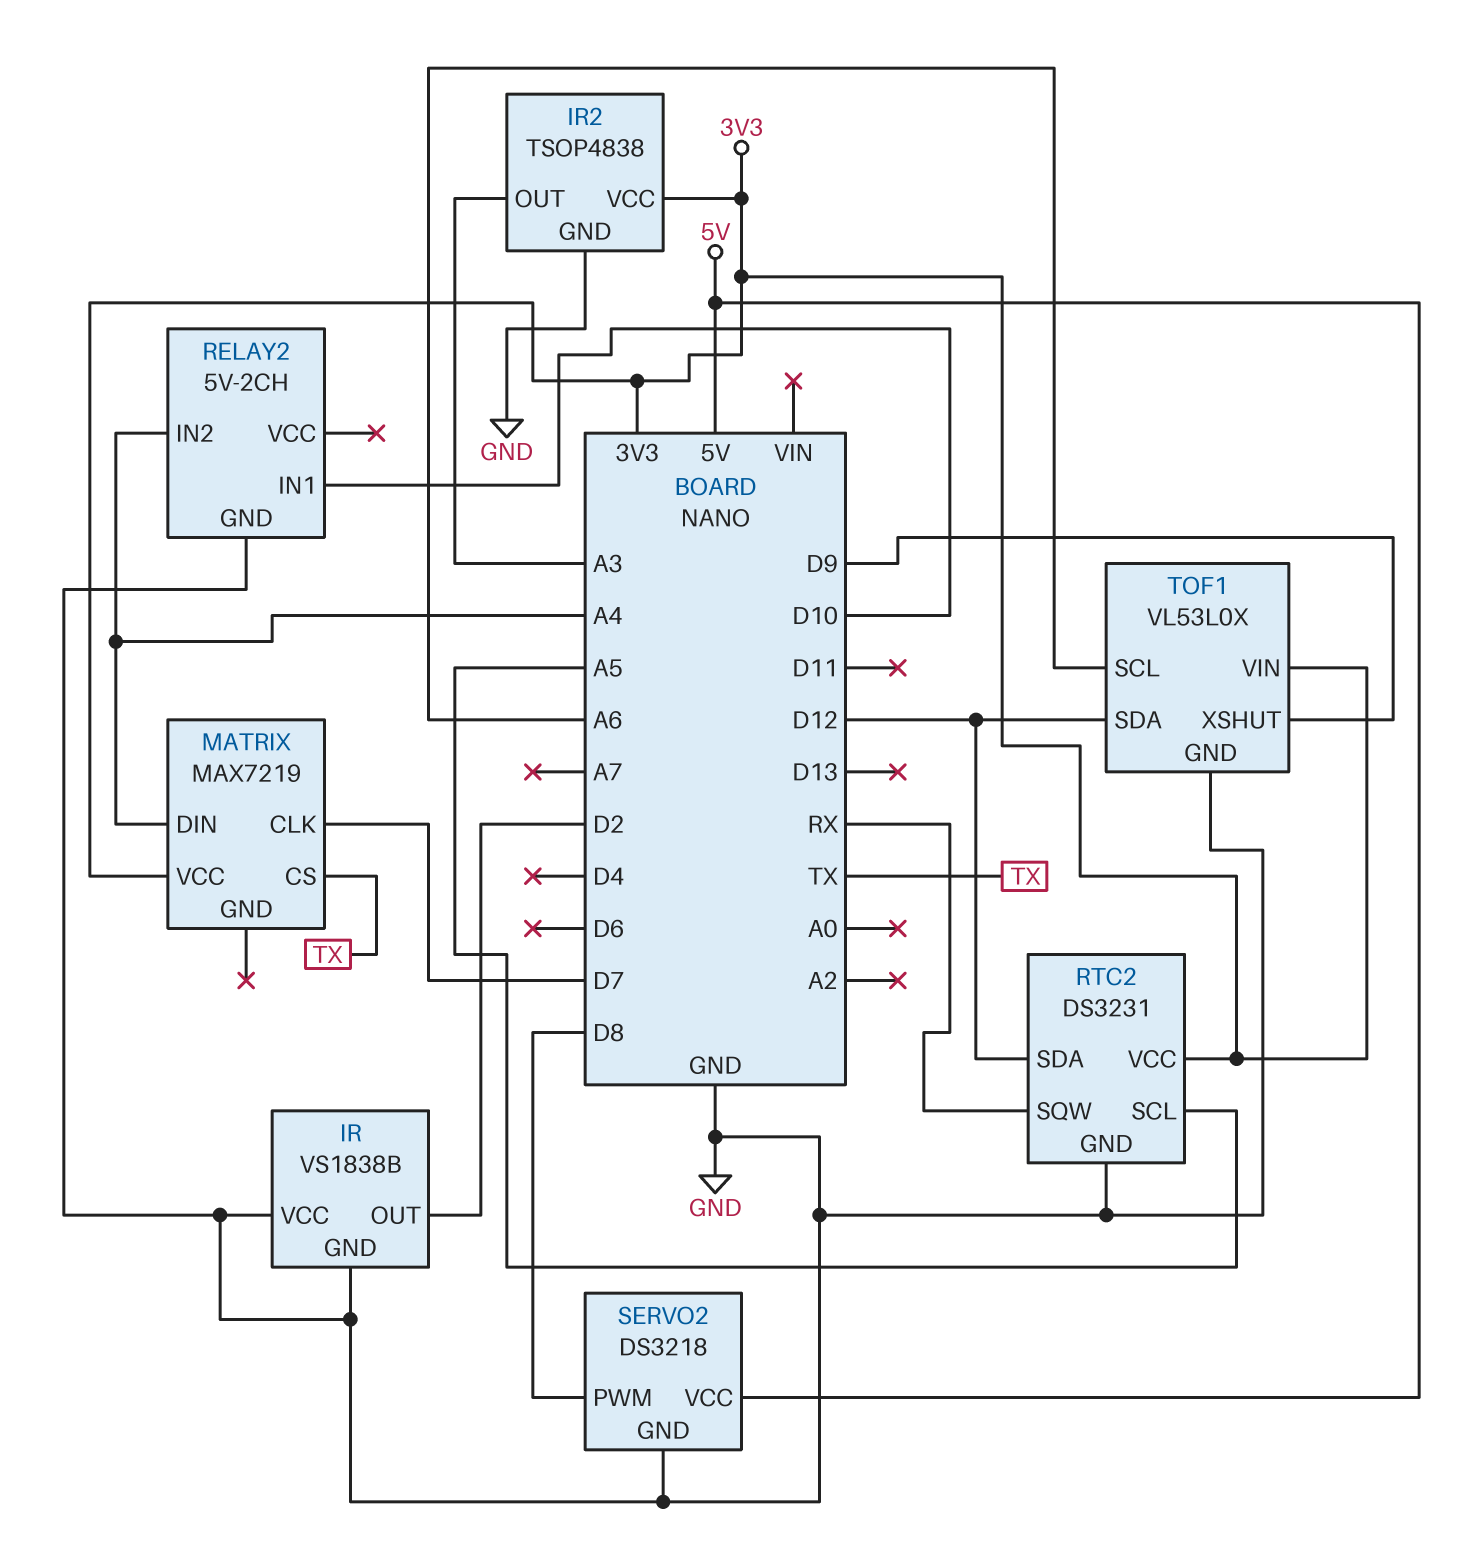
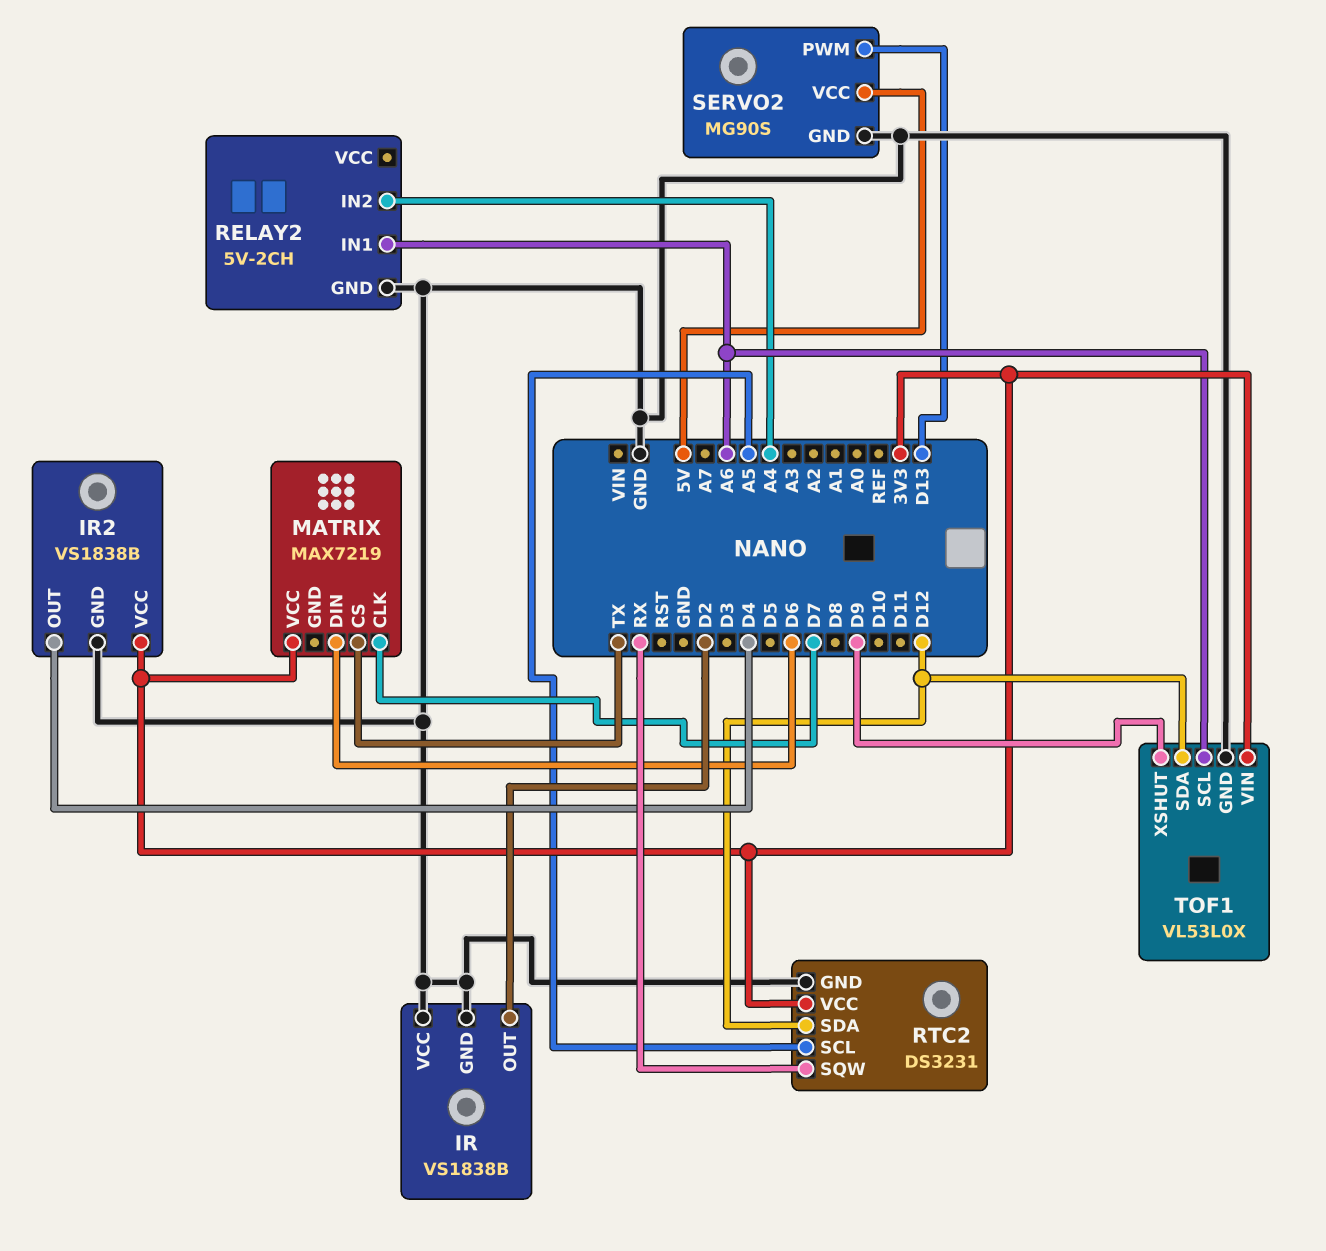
IR2: TSOP4838 -> VS1838B
IR2 pin OUT: A3 -> D4
MATRIX pin DIN: A4 -> D6
RELAY2 pin IN1: D10 -> A6
SERVO2: DS3218 -> MG90S
SERVO2 pin PWM: D8 -> D13

